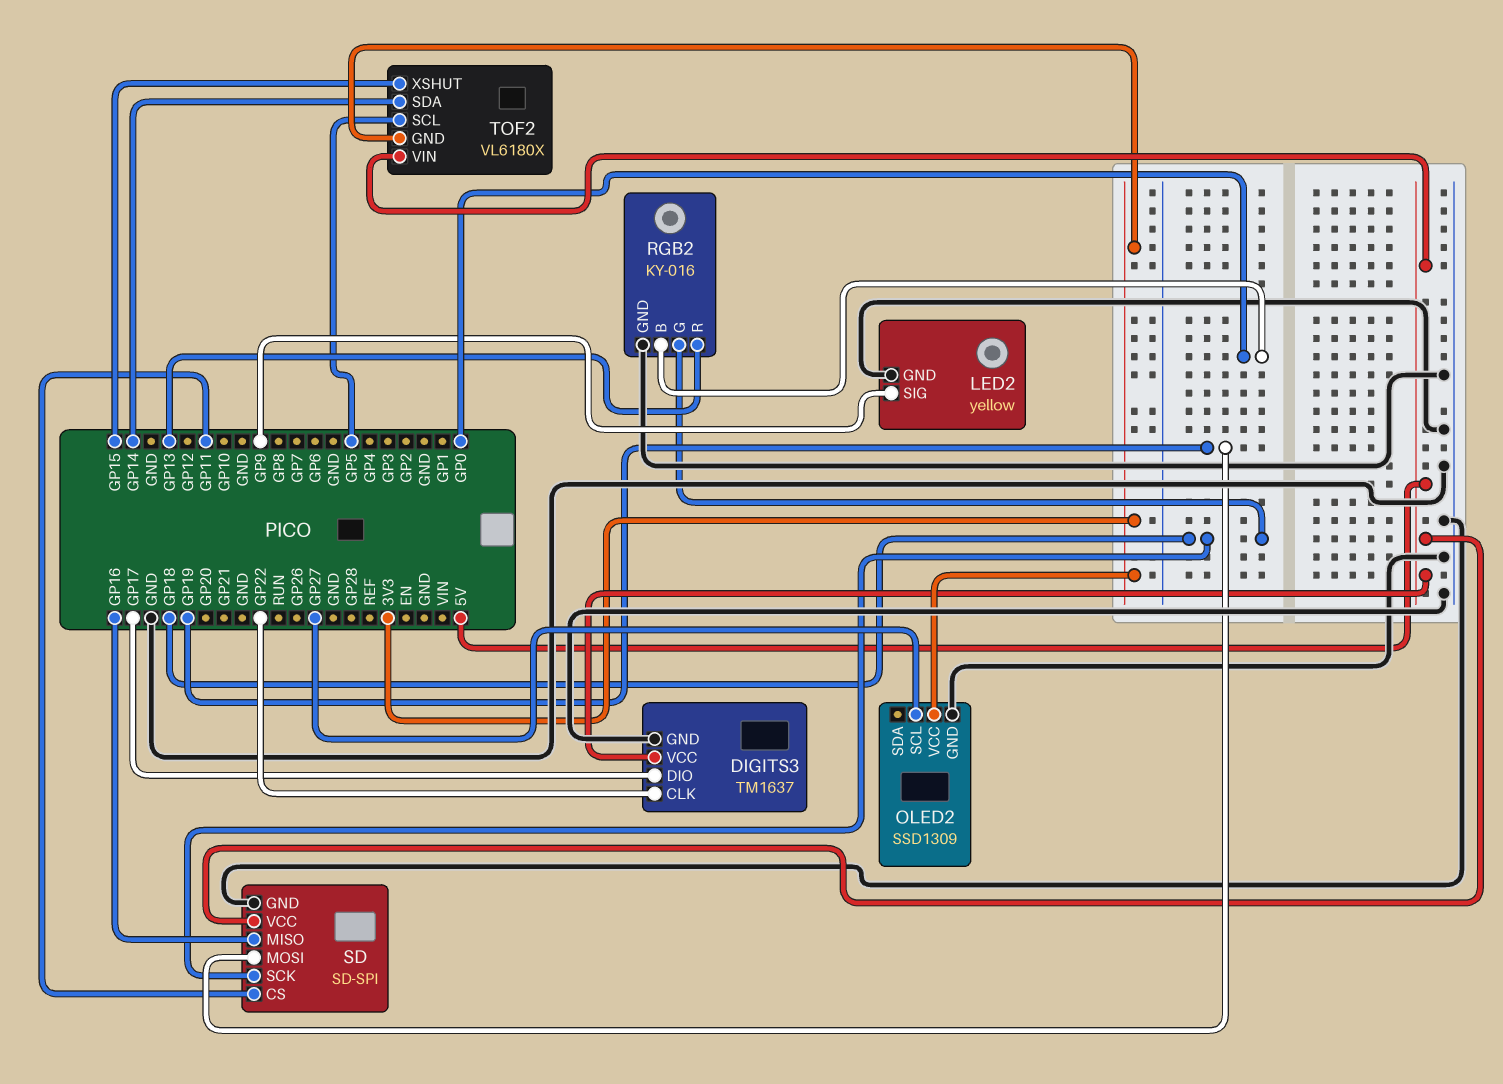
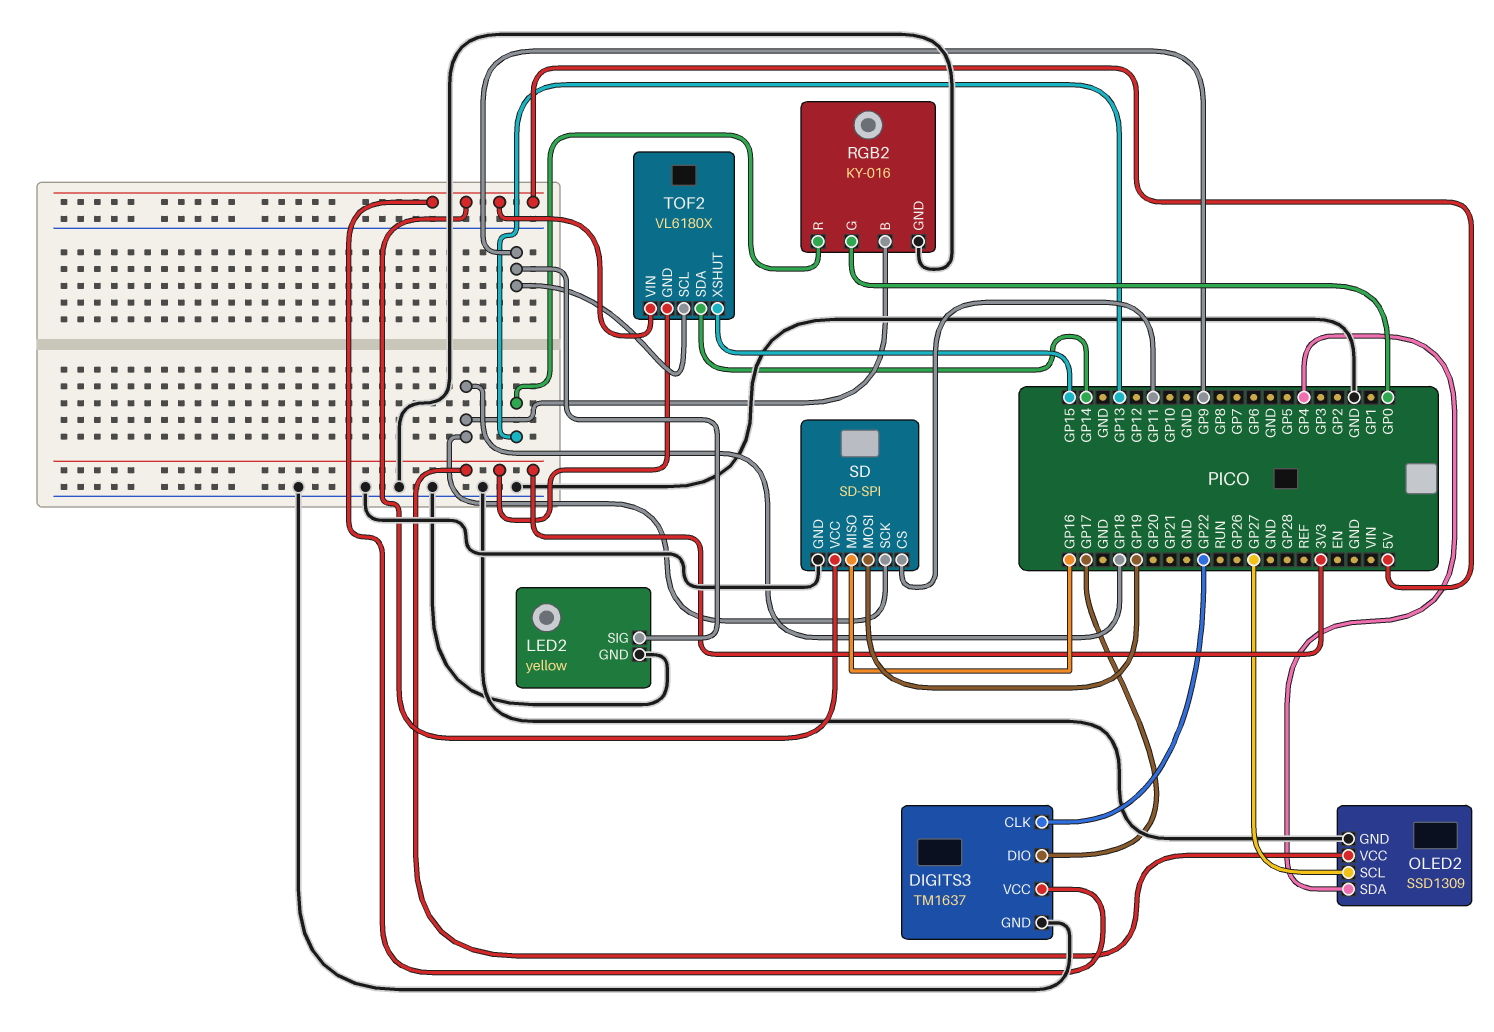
OLED2 pin SDA: none -> GP4
RGB2 pin B: GP0 -> GP18
RGB2 pin G: GP18 -> GP0
TOF2 pin SCL: GP5 -> GP9

